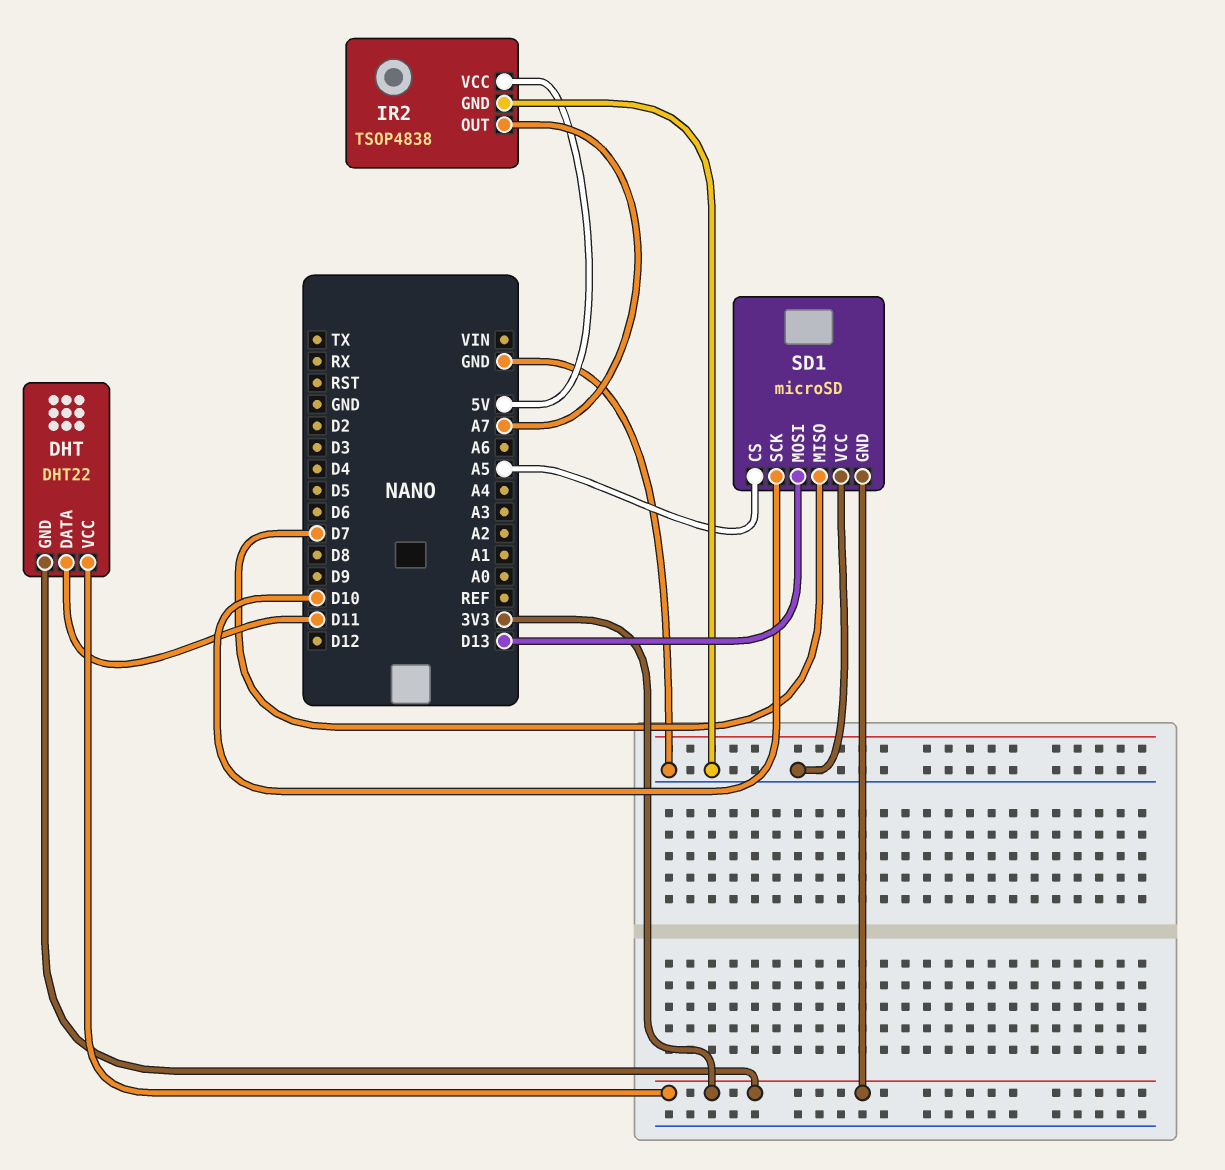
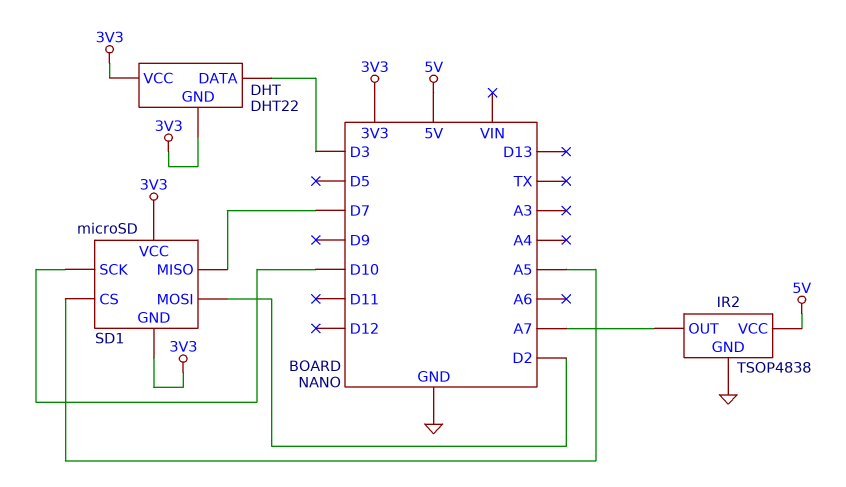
DHT pin DATA: D11 -> D3
SD1 pin MOSI: D13 -> D2
SD1 pin VCC: GND -> 3V3

